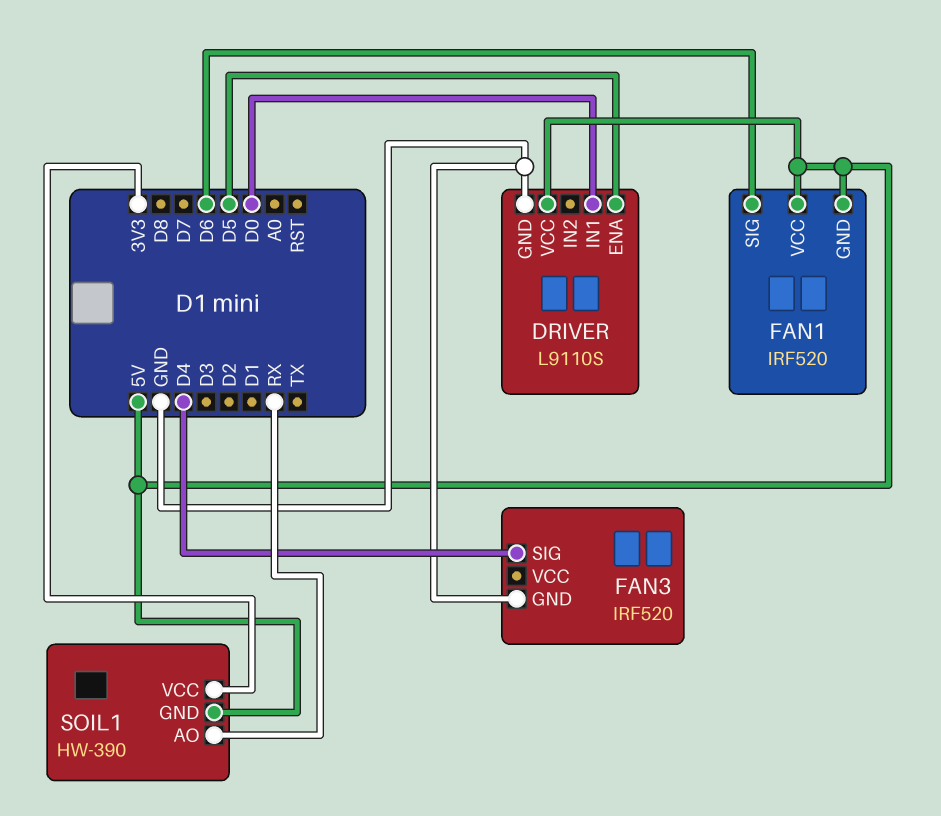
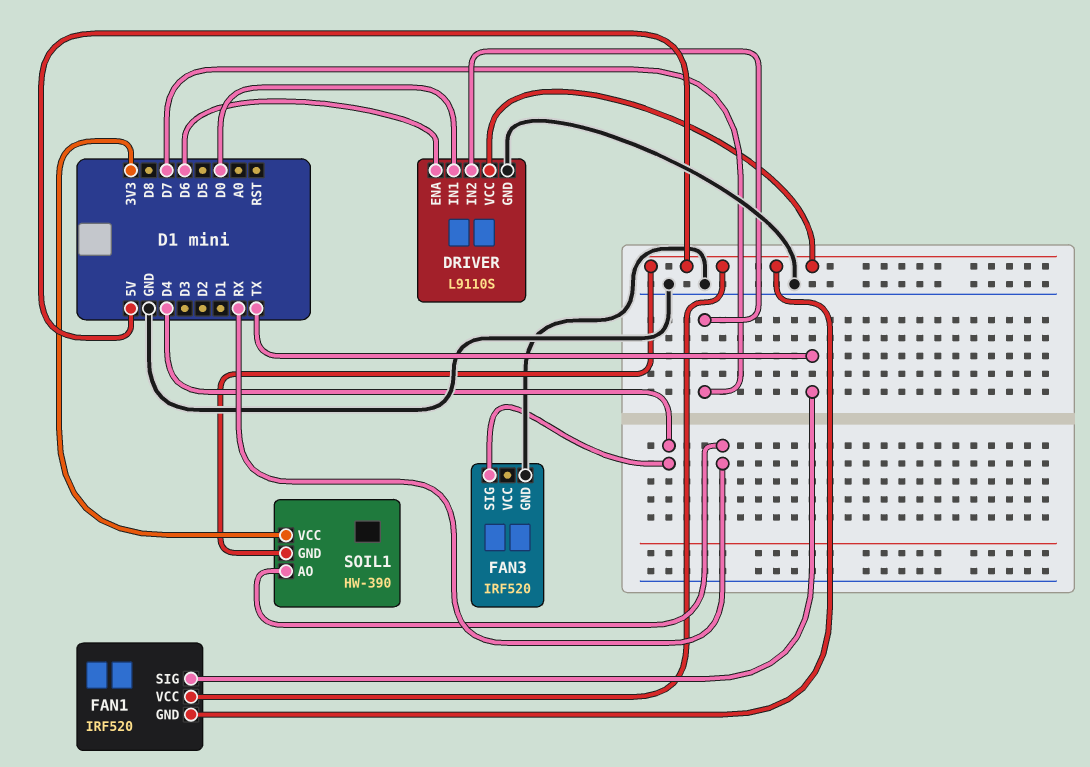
DRIVER pin ENA: D5 -> D6
DRIVER pin IN2: none -> D7
FAN1 pin SIG: D6 -> TX

